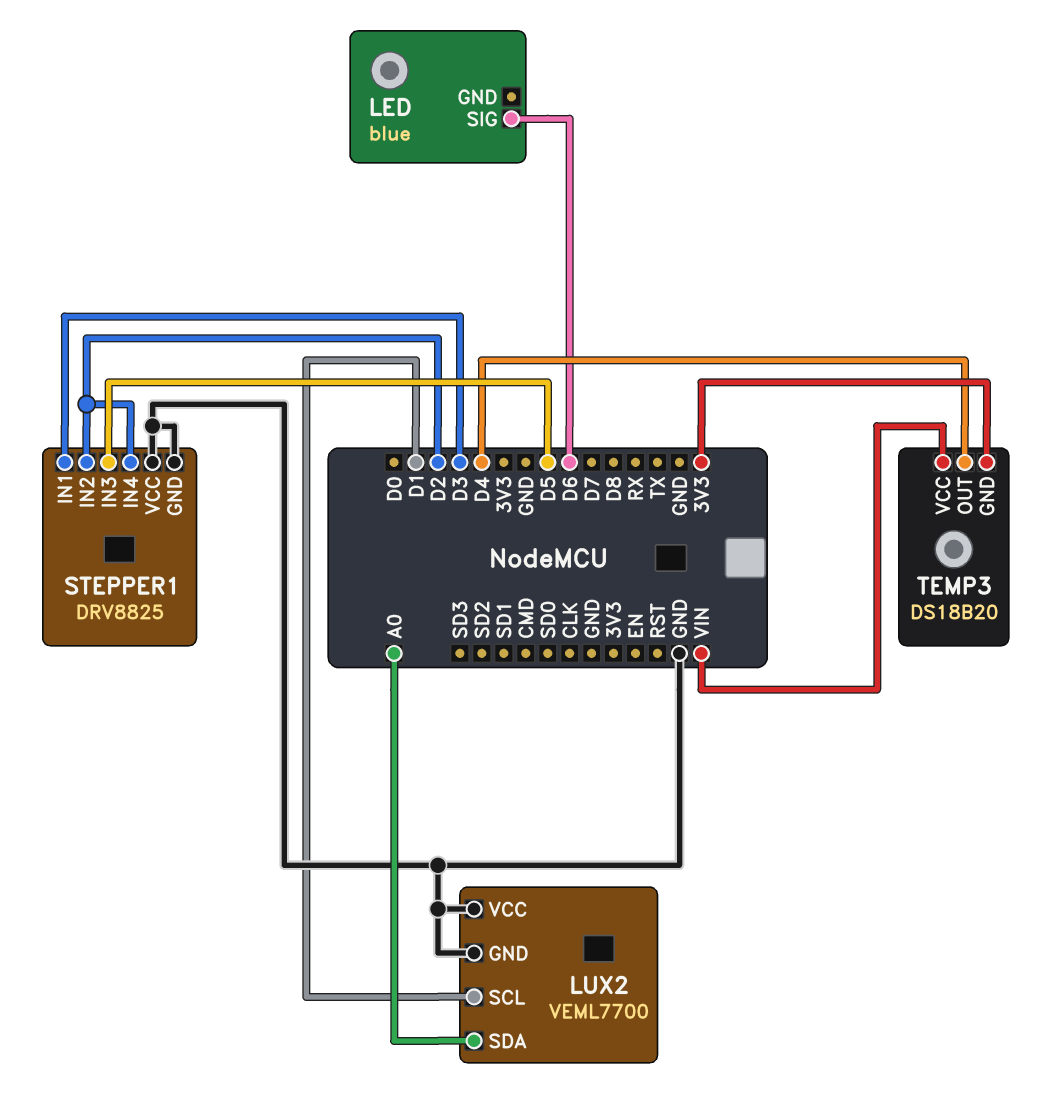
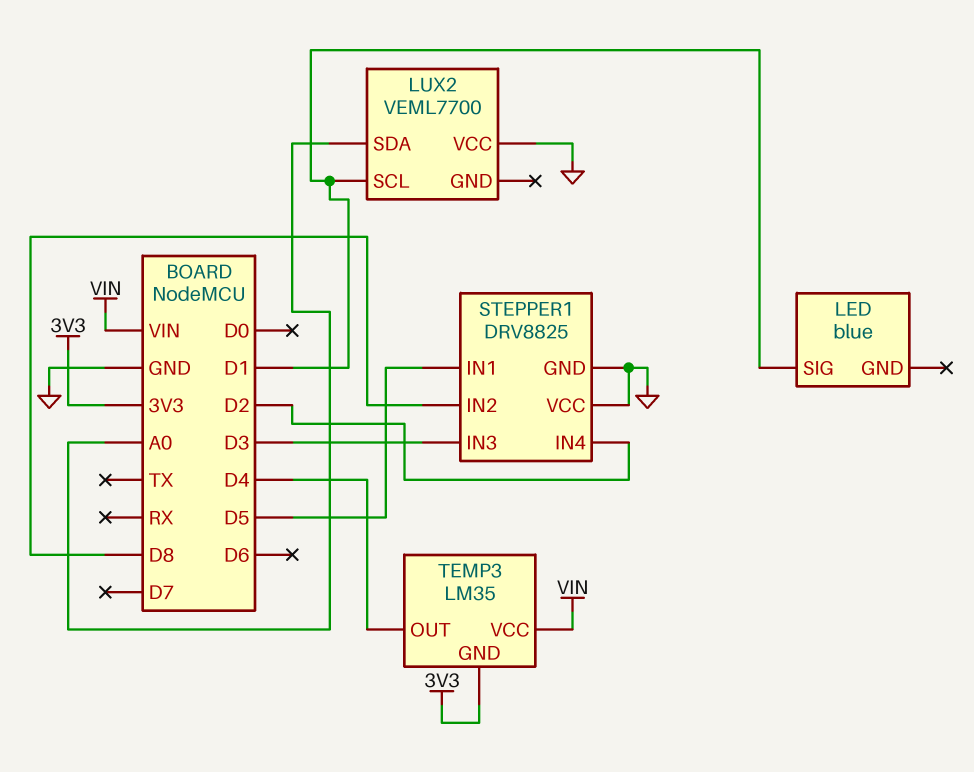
LED pin SIG: D6 -> D1
LUX2 pin GND: GND -> none
STEPPER1 pin IN1: D3 -> D5
STEPPER1 pin IN2: D2 -> D8
STEPPER1 pin IN3: D5 -> D3
TEMP3: DS18B20 -> LM35

